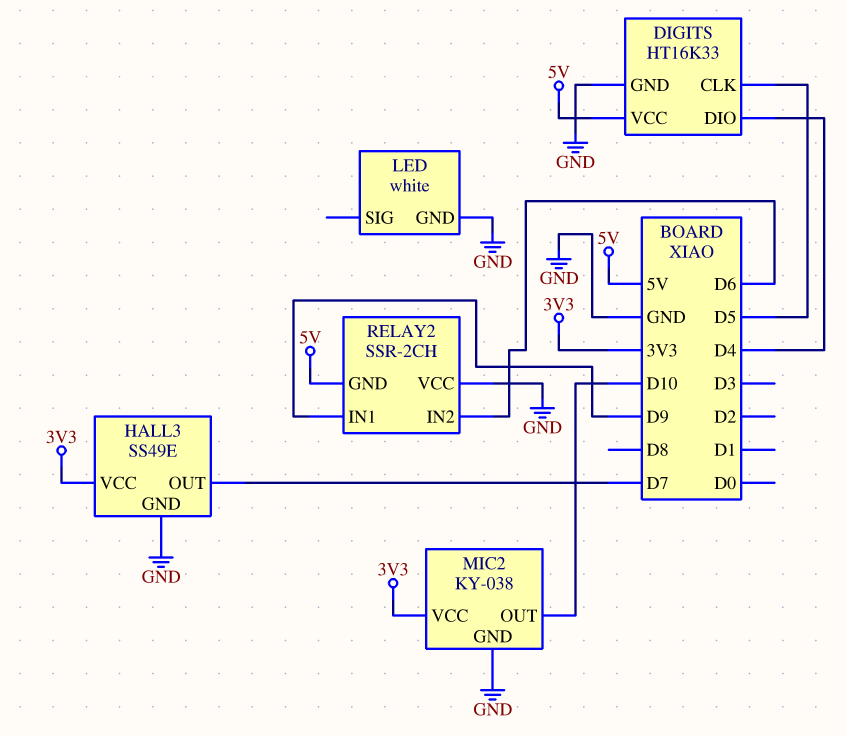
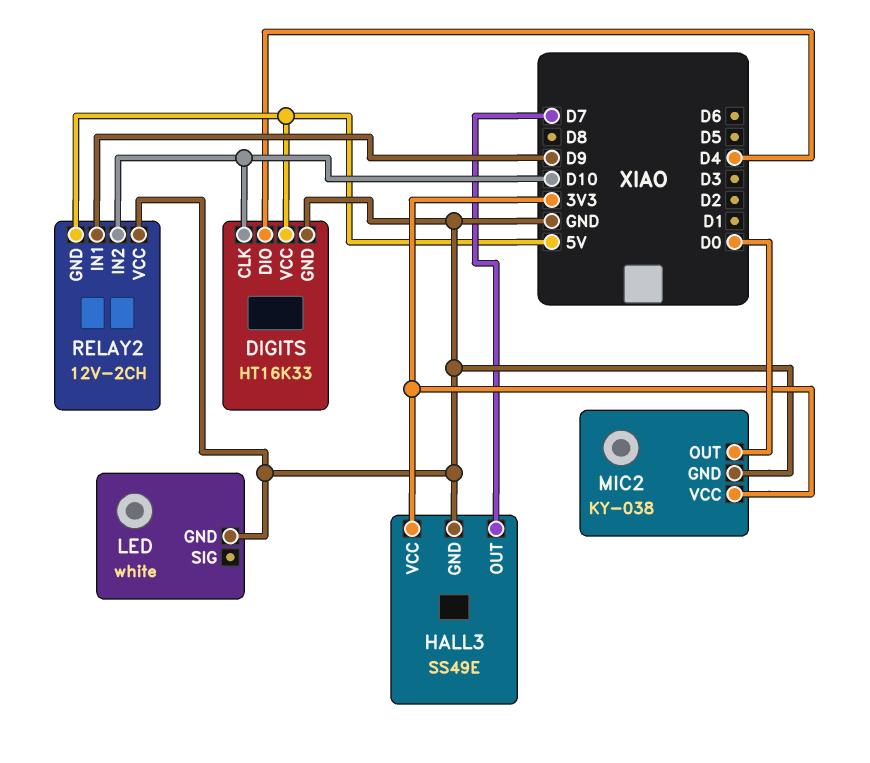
DIGITS pin CLK: D5 -> D10
MIC2 pin OUT: D10 -> D0
RELAY2: SSR-2CH -> 12V-2CH
RELAY2 pin IN2: D6 -> D10

